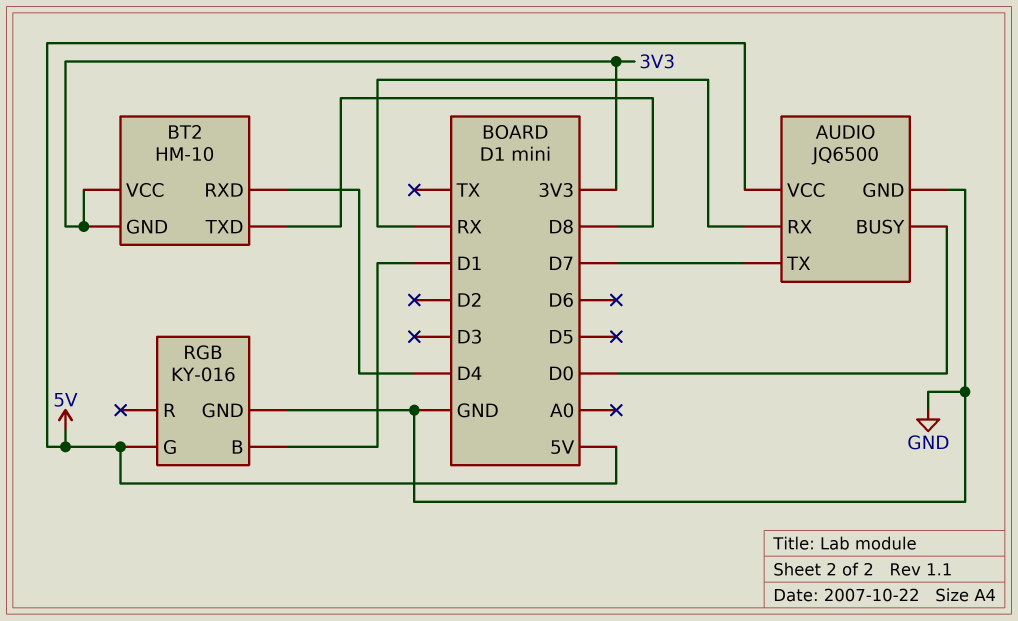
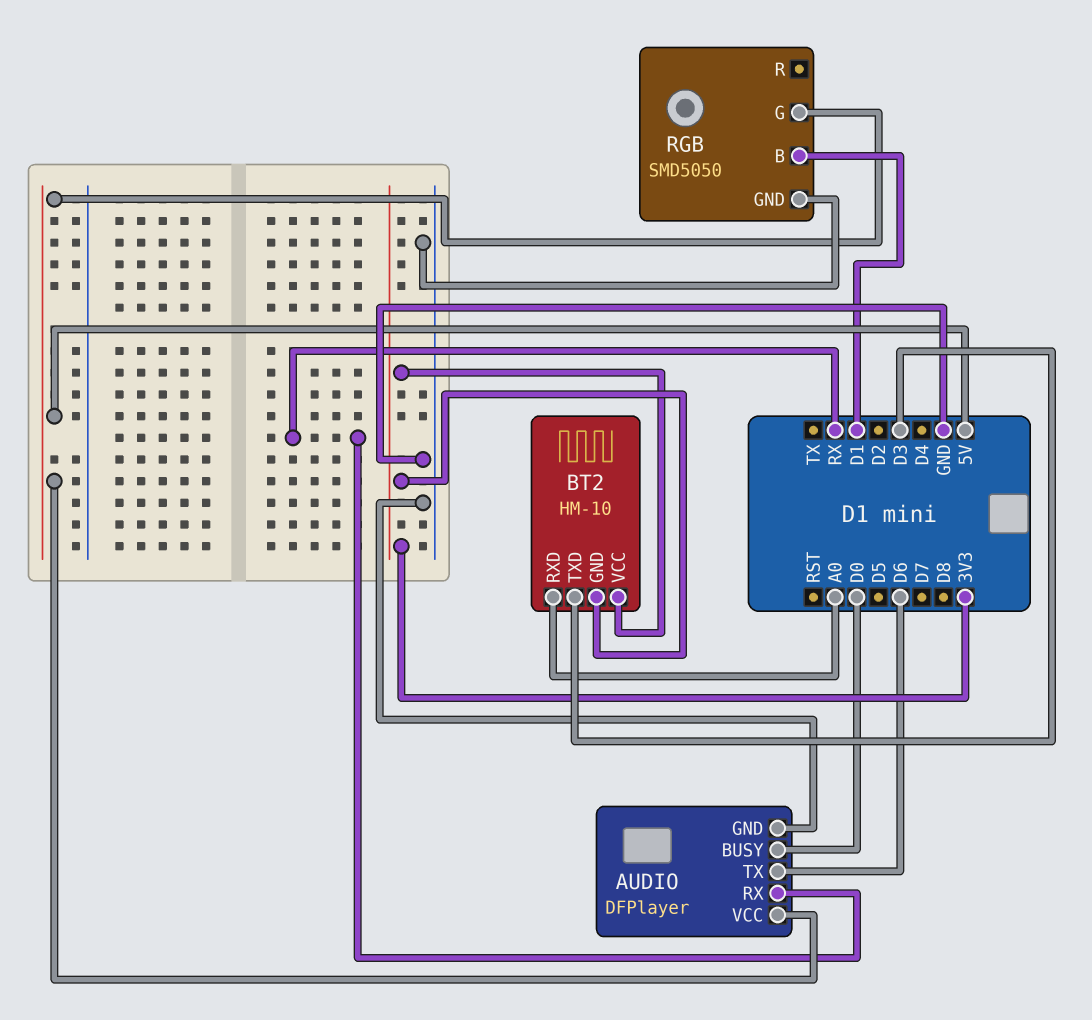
AUDIO: JQ6500 -> DFPlayer
AUDIO pin TX: D7 -> D6
BT2 pin RXD: D4 -> A0
BT2 pin TXD: D8 -> D3
RGB: KY-016 -> SMD5050

